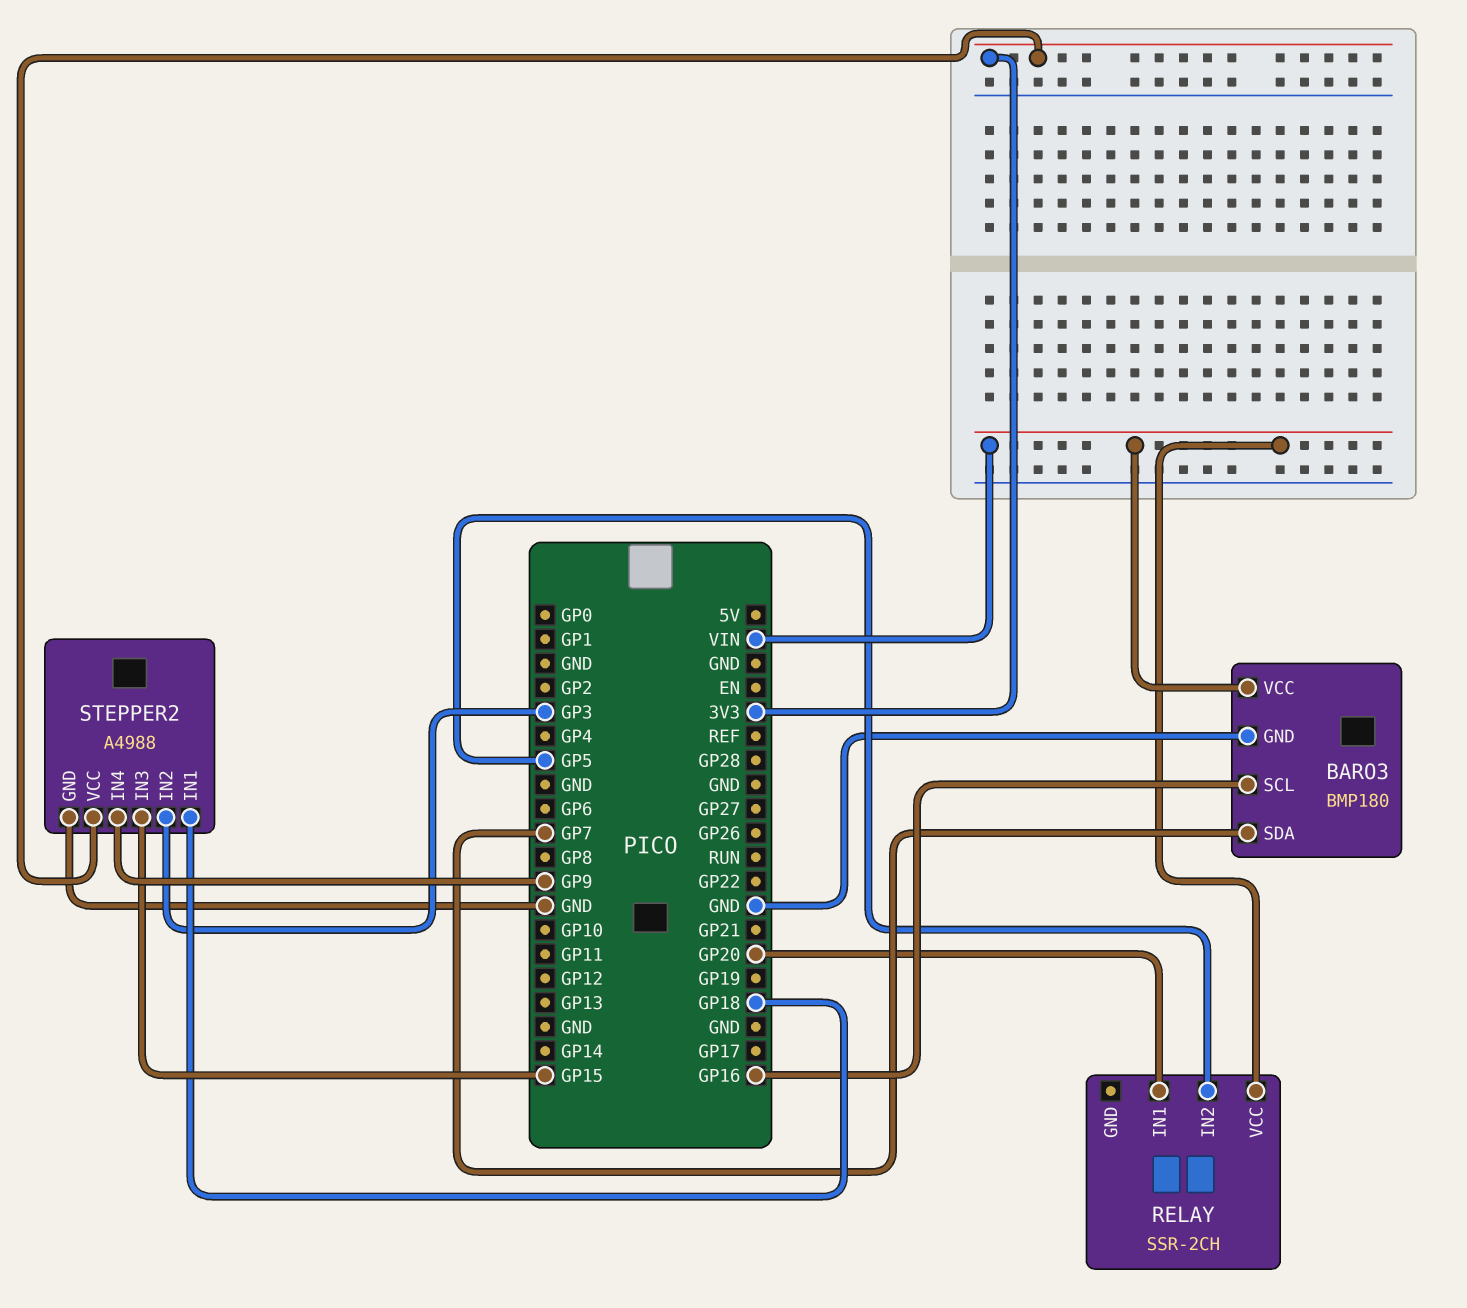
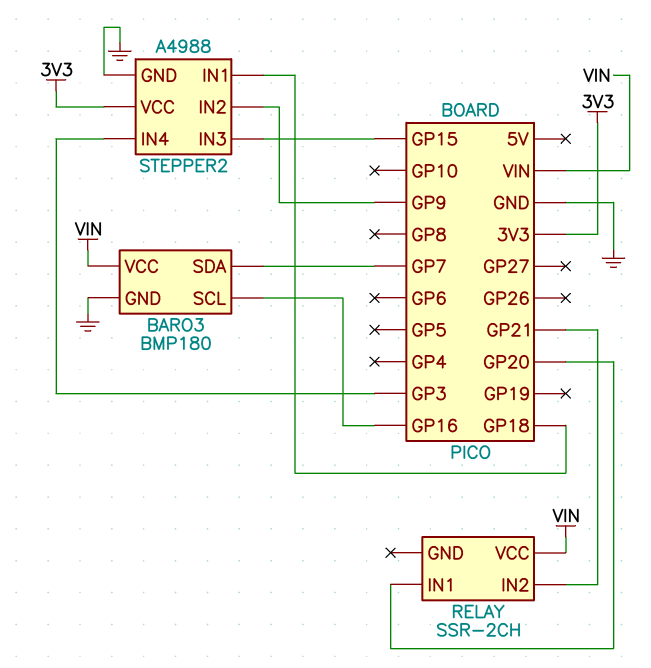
RELAY pin IN2: GP5 -> GP21
STEPPER2 pin IN2: GP3 -> GP9
STEPPER2 pin IN4: GP9 -> GP3

